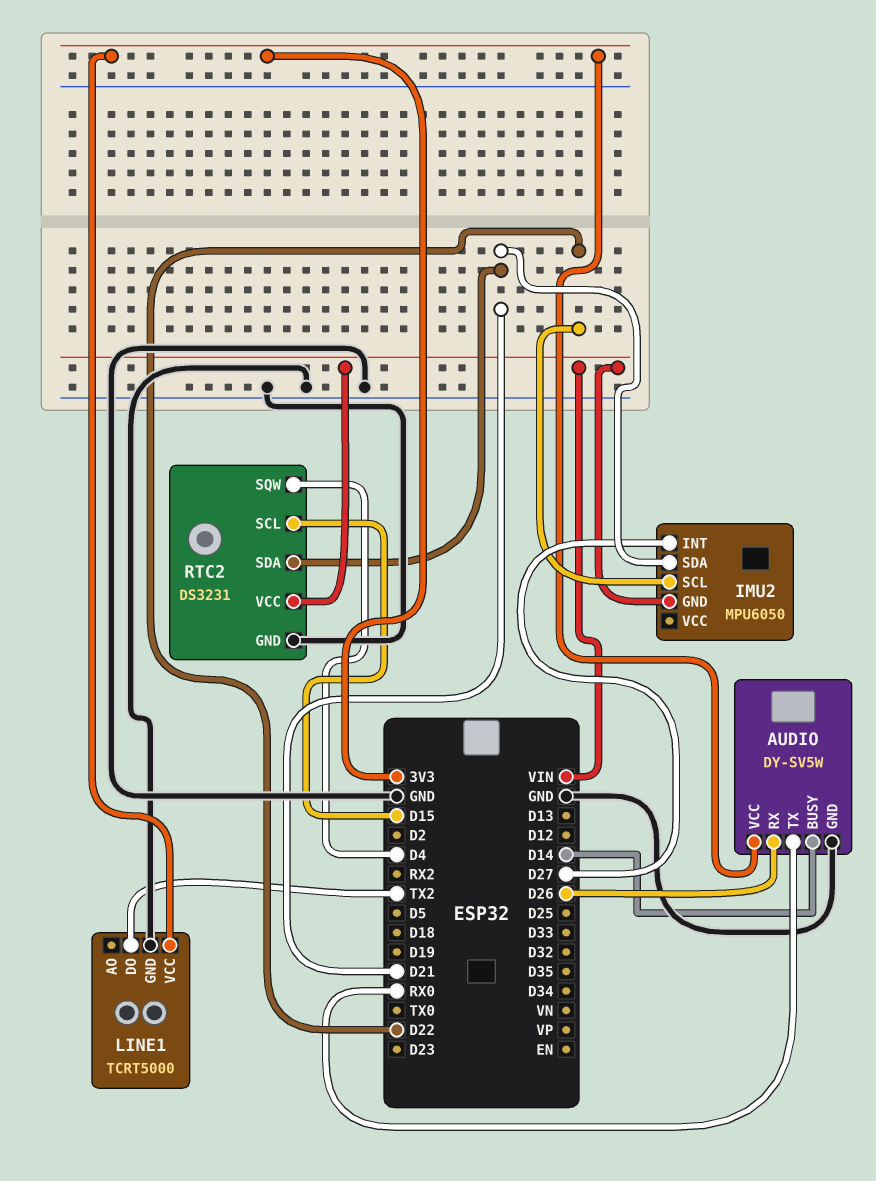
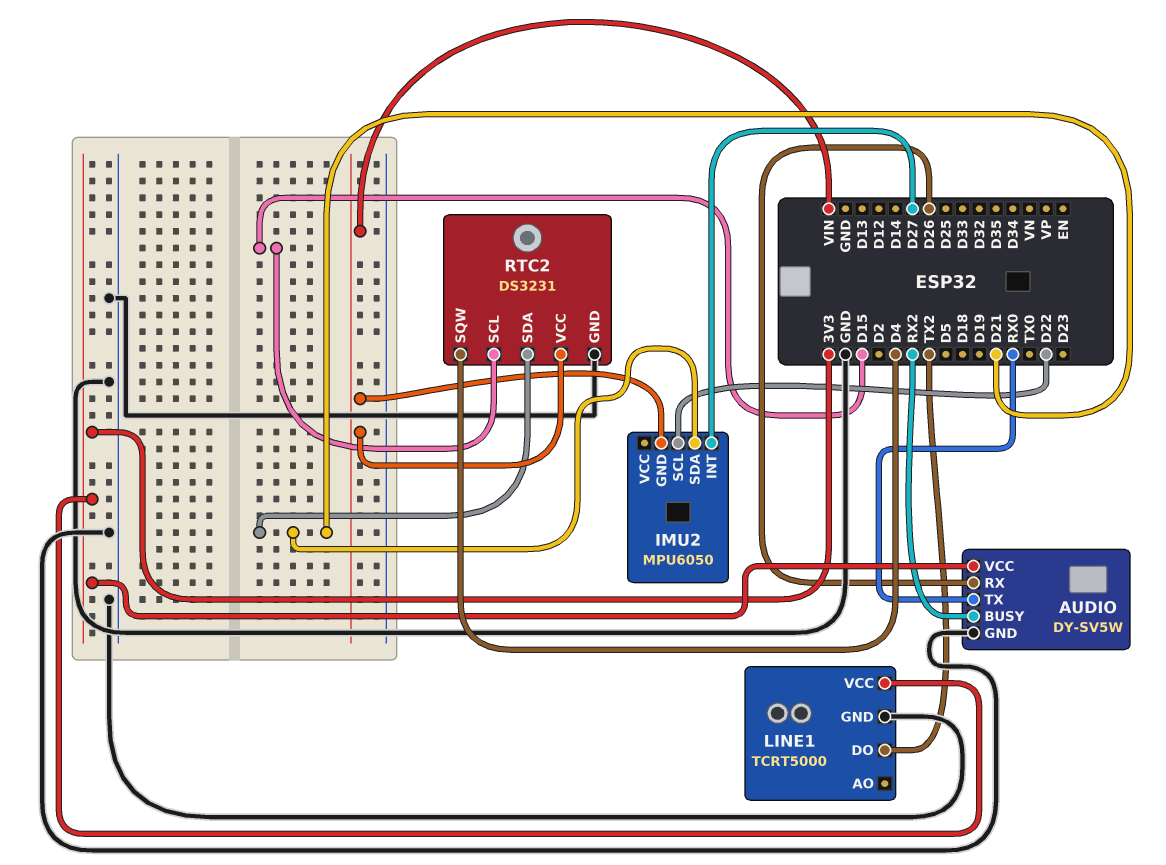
AUDIO pin BUSY: D14 -> RX2

